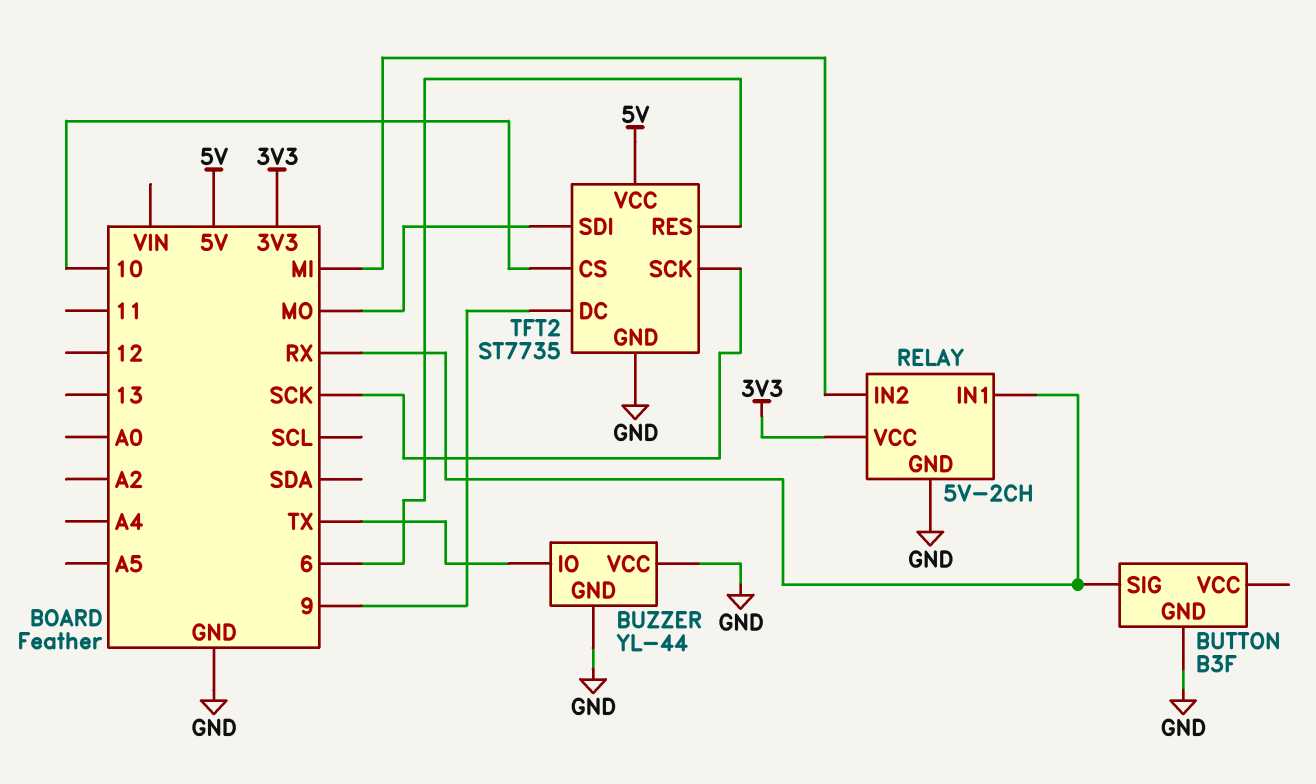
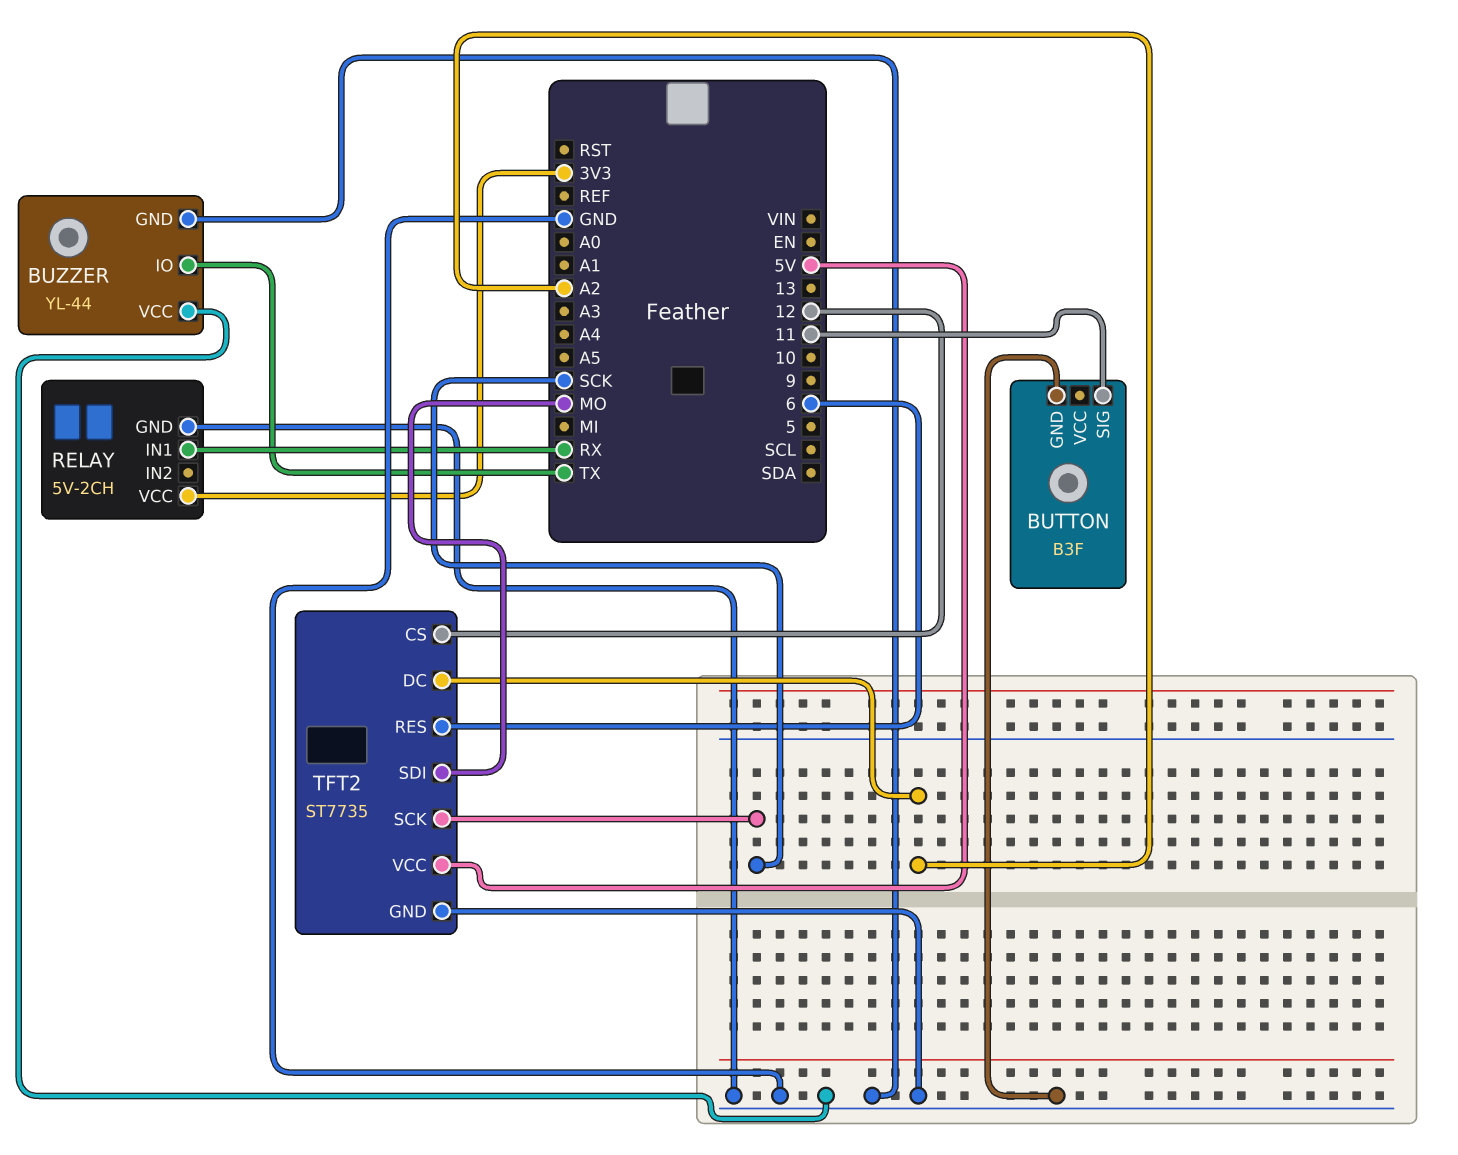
BUTTON pin SIG: RX -> 11
RELAY pin IN2: MI -> none
TFT2 pin CS: 10 -> 12
TFT2 pin DC: 9 -> A2

